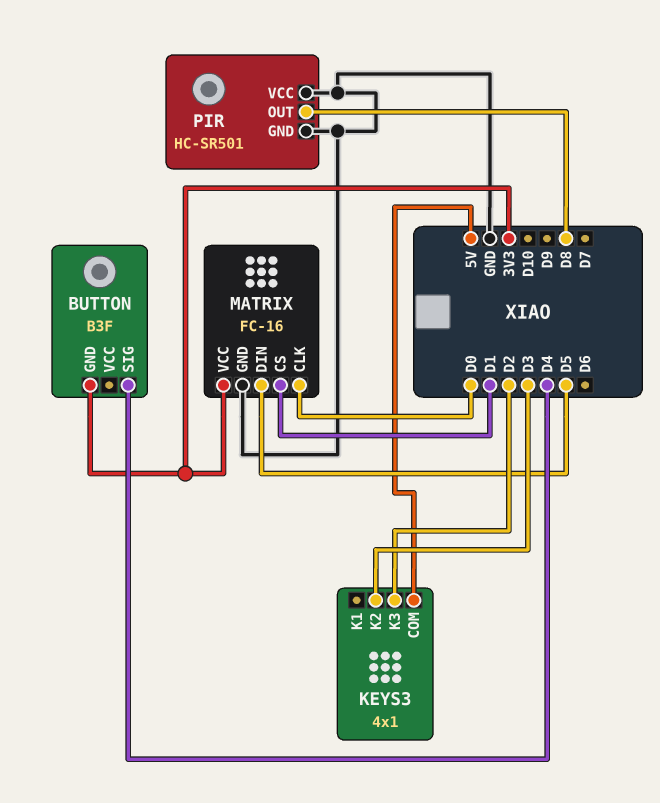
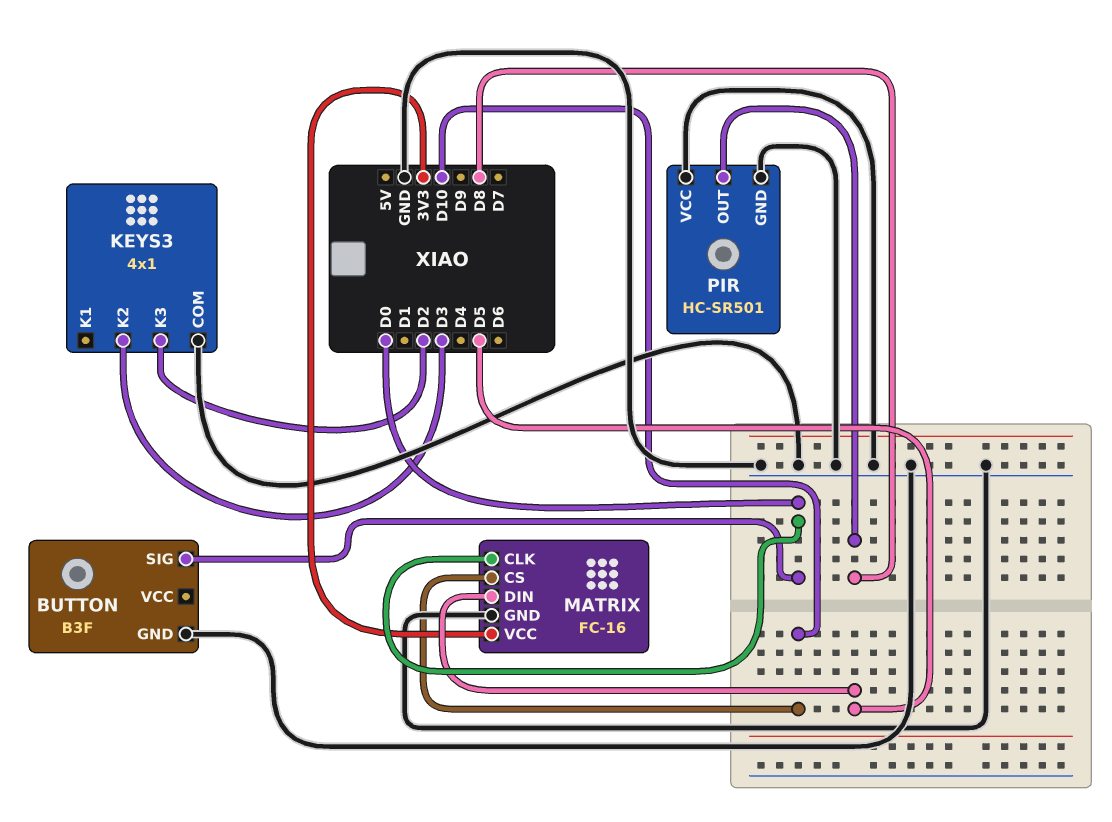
BUTTON pin GND: 3V3 -> GND
BUTTON pin SIG: D4 -> D0
KEYS3 pin COM: 5V -> GND
MATRIX pin CS: D1 -> D10

